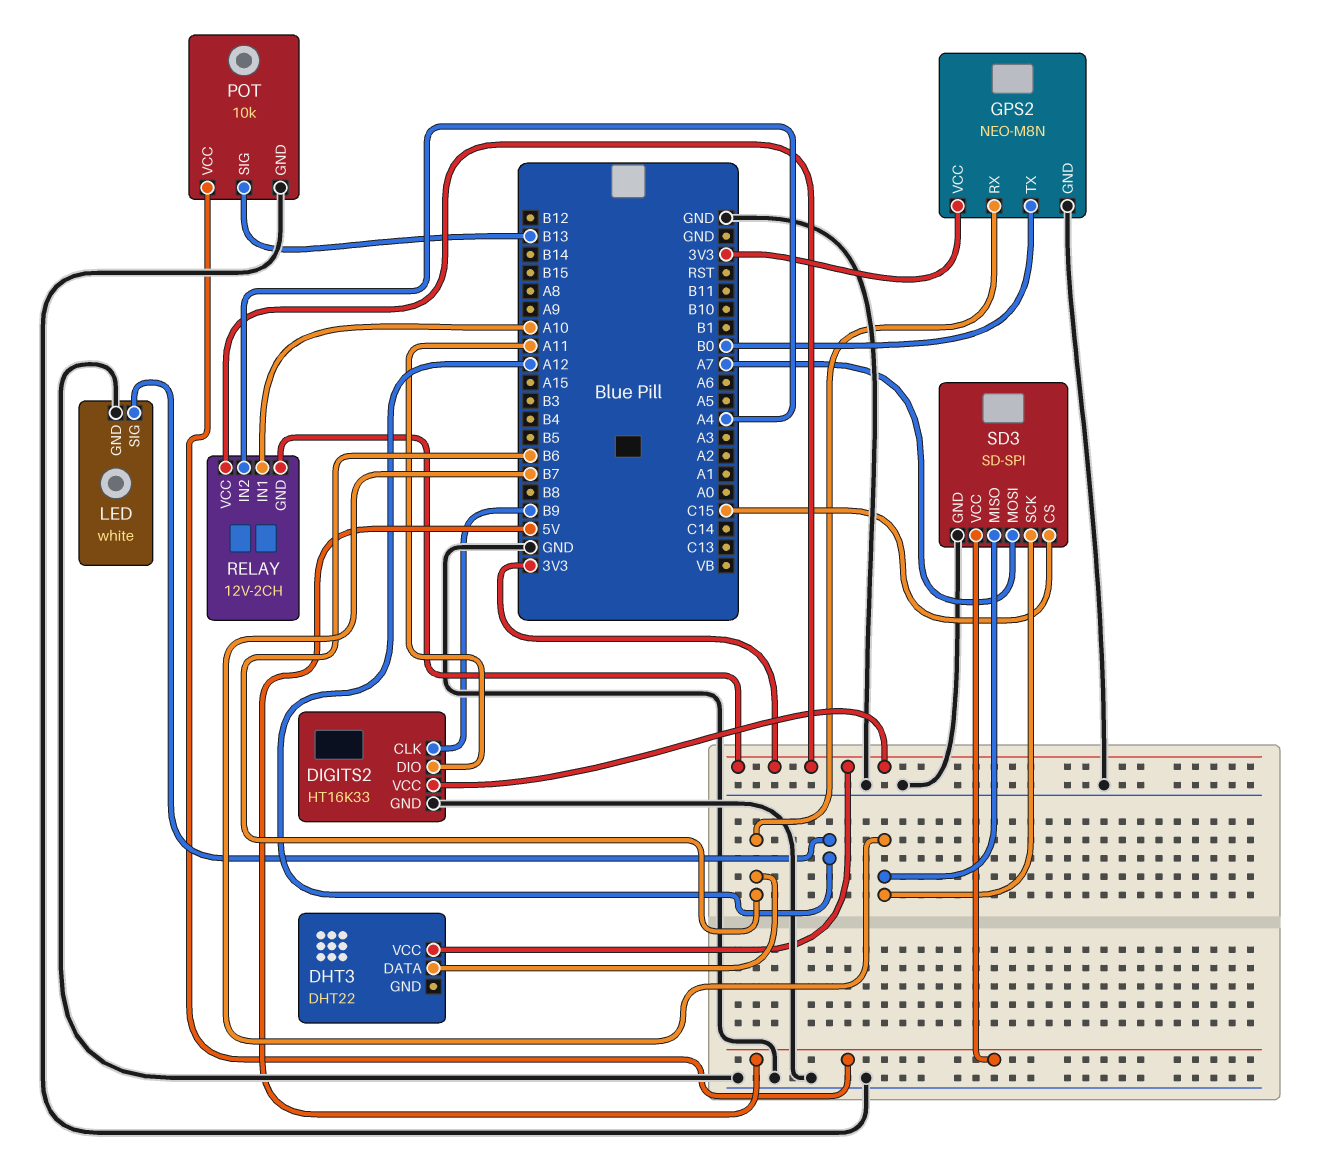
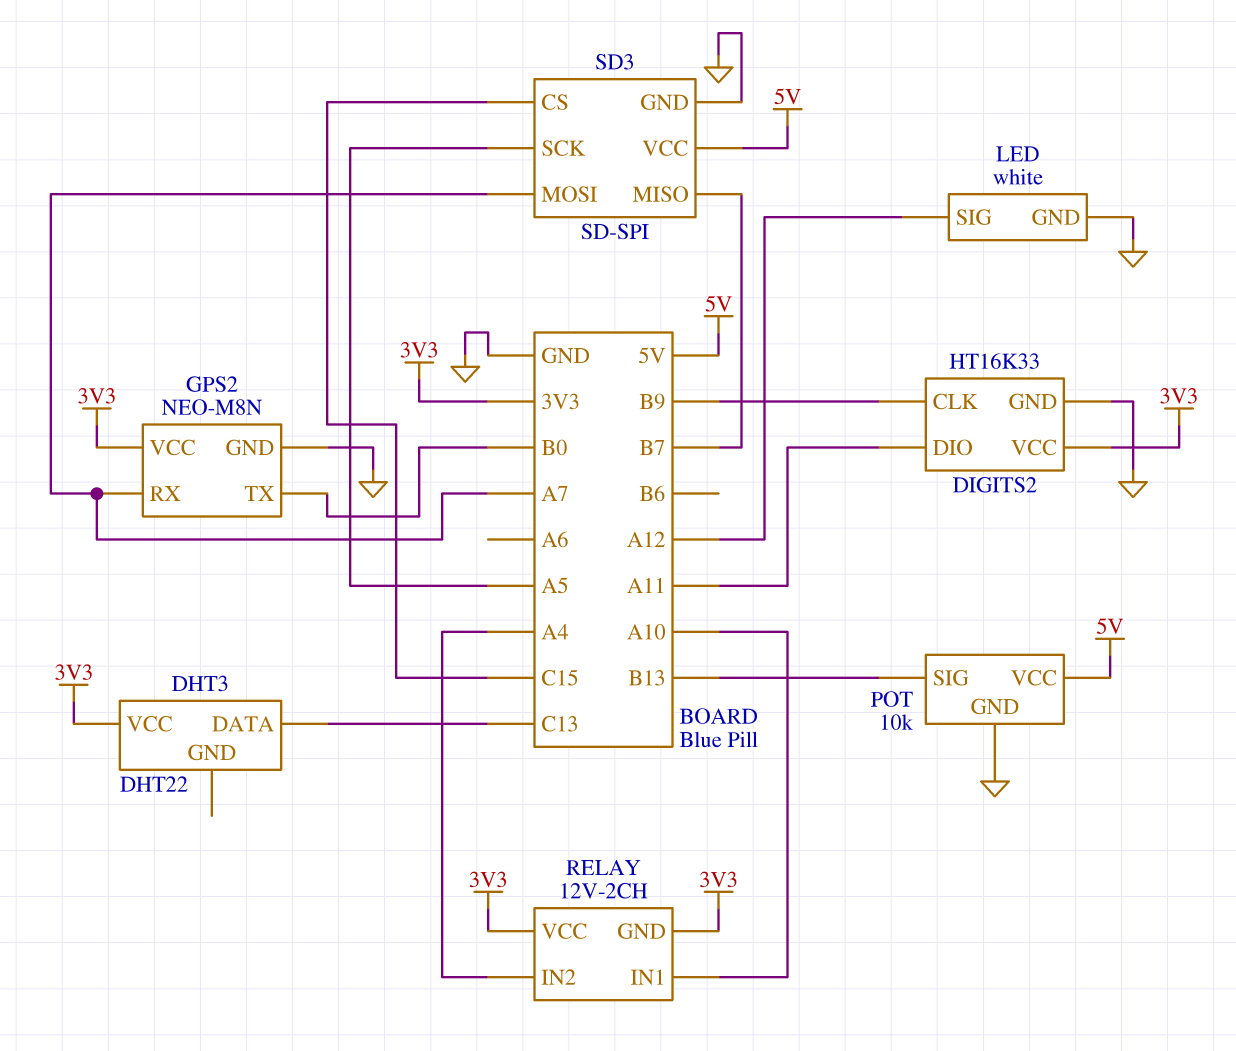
DHT3 pin DATA: B6 -> C13
GPS2 pin RX: B6 -> A7
SD3 pin SCK: B7 -> A5

